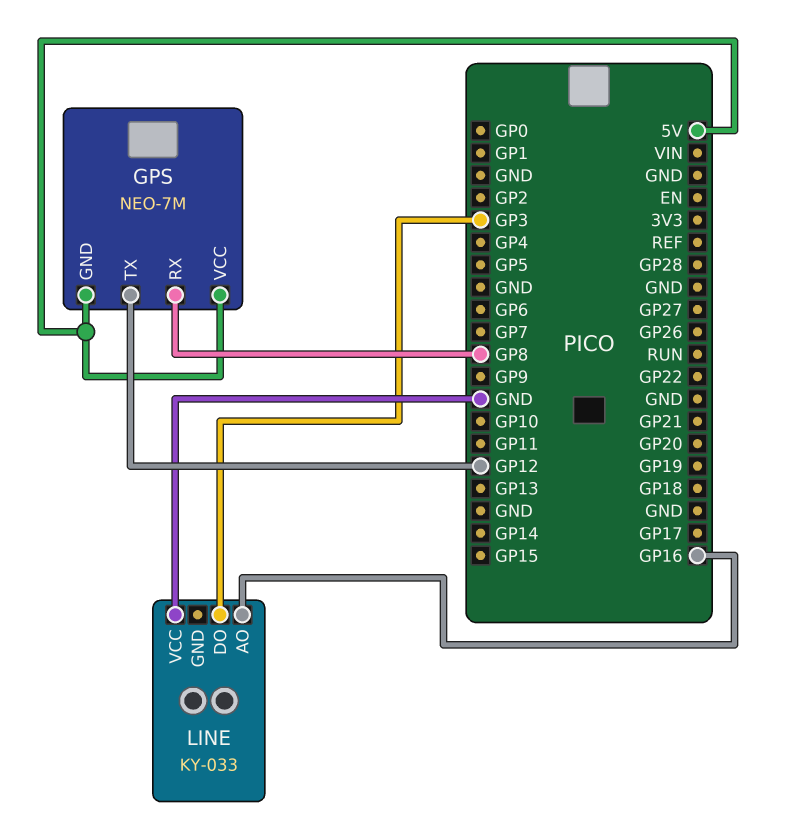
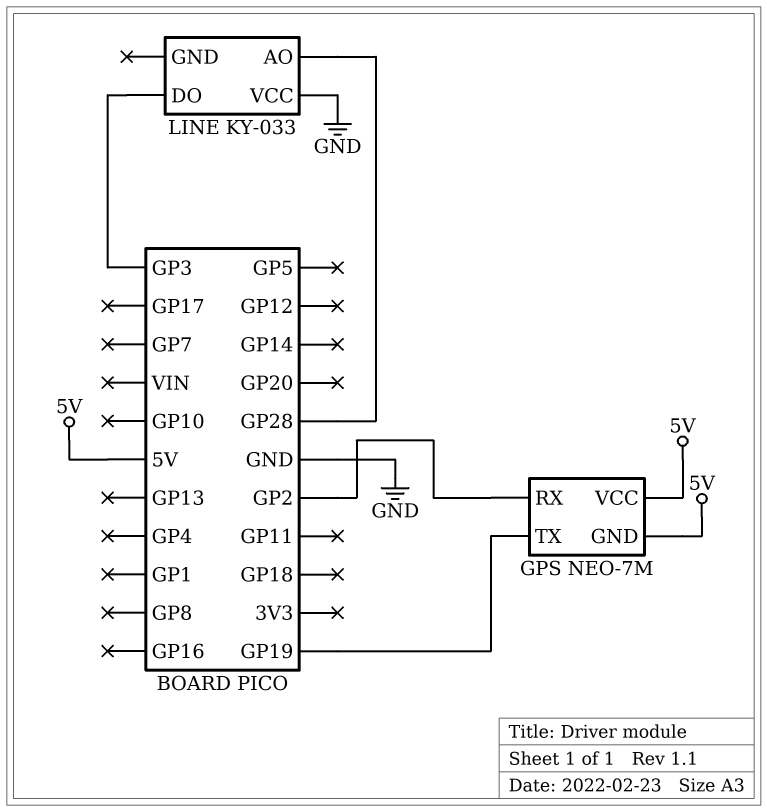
GPS pin RX: GP8 -> GP2
GPS pin TX: GP12 -> GP19
LINE pin AO: GP16 -> GP28

